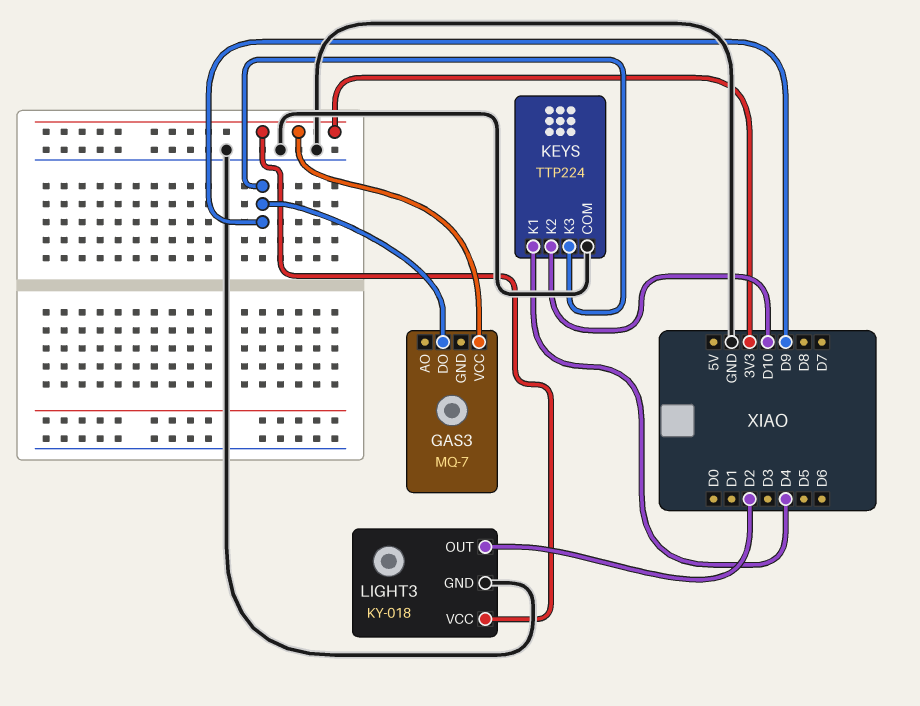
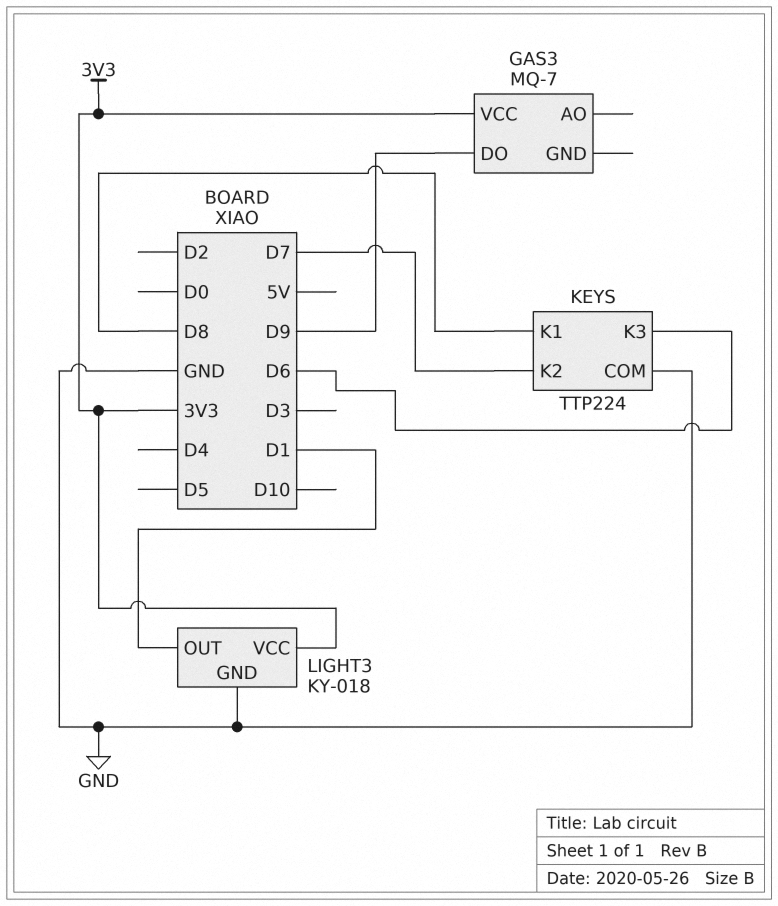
KEYS pin K1: D4 -> D8
KEYS pin K2: D10 -> D7
KEYS pin K3: D9 -> D6
LIGHT3 pin OUT: D2 -> D1

